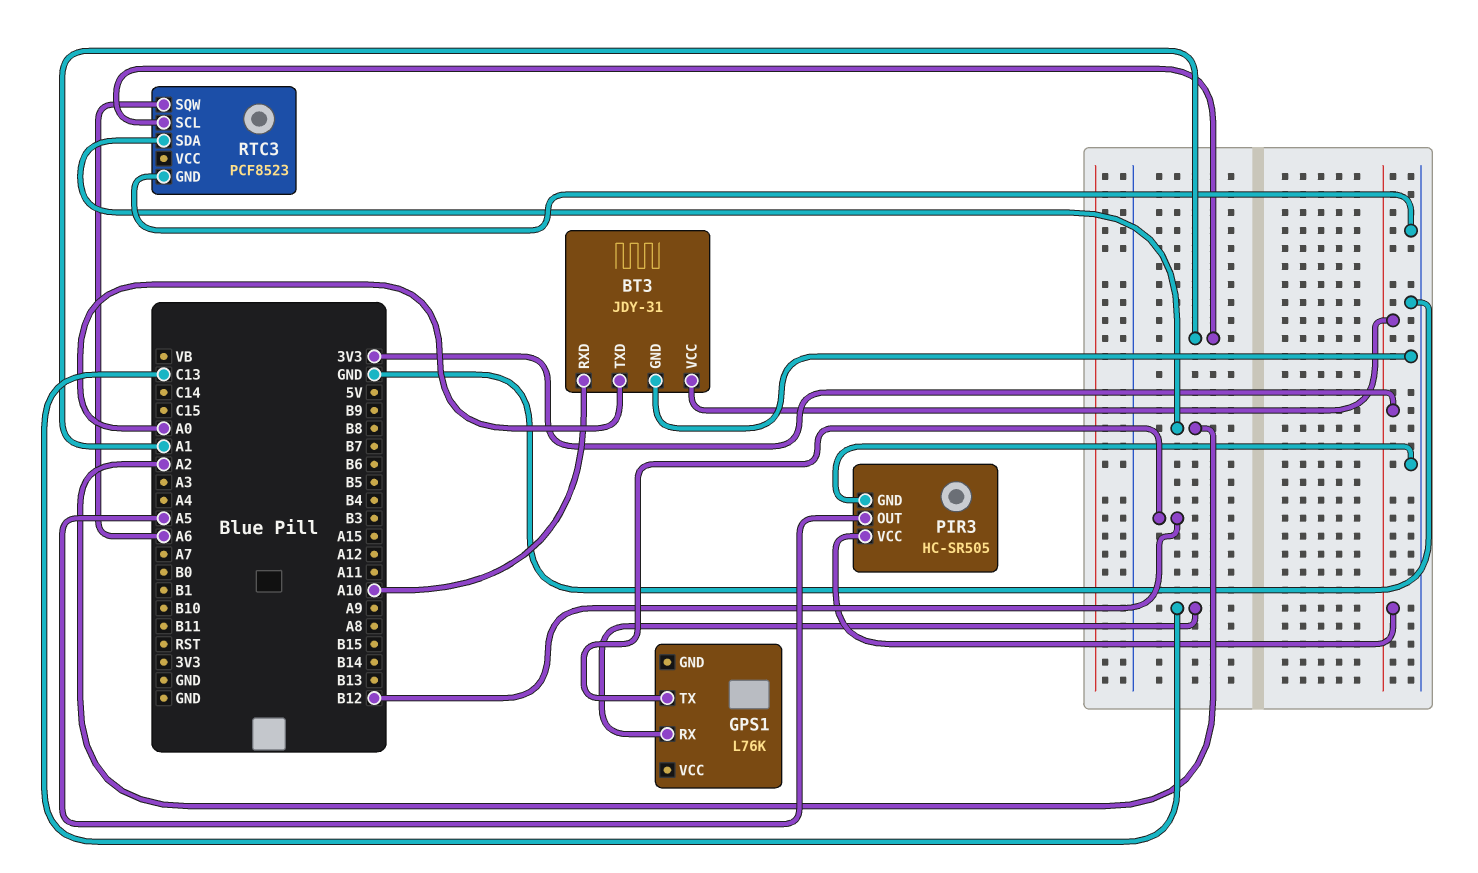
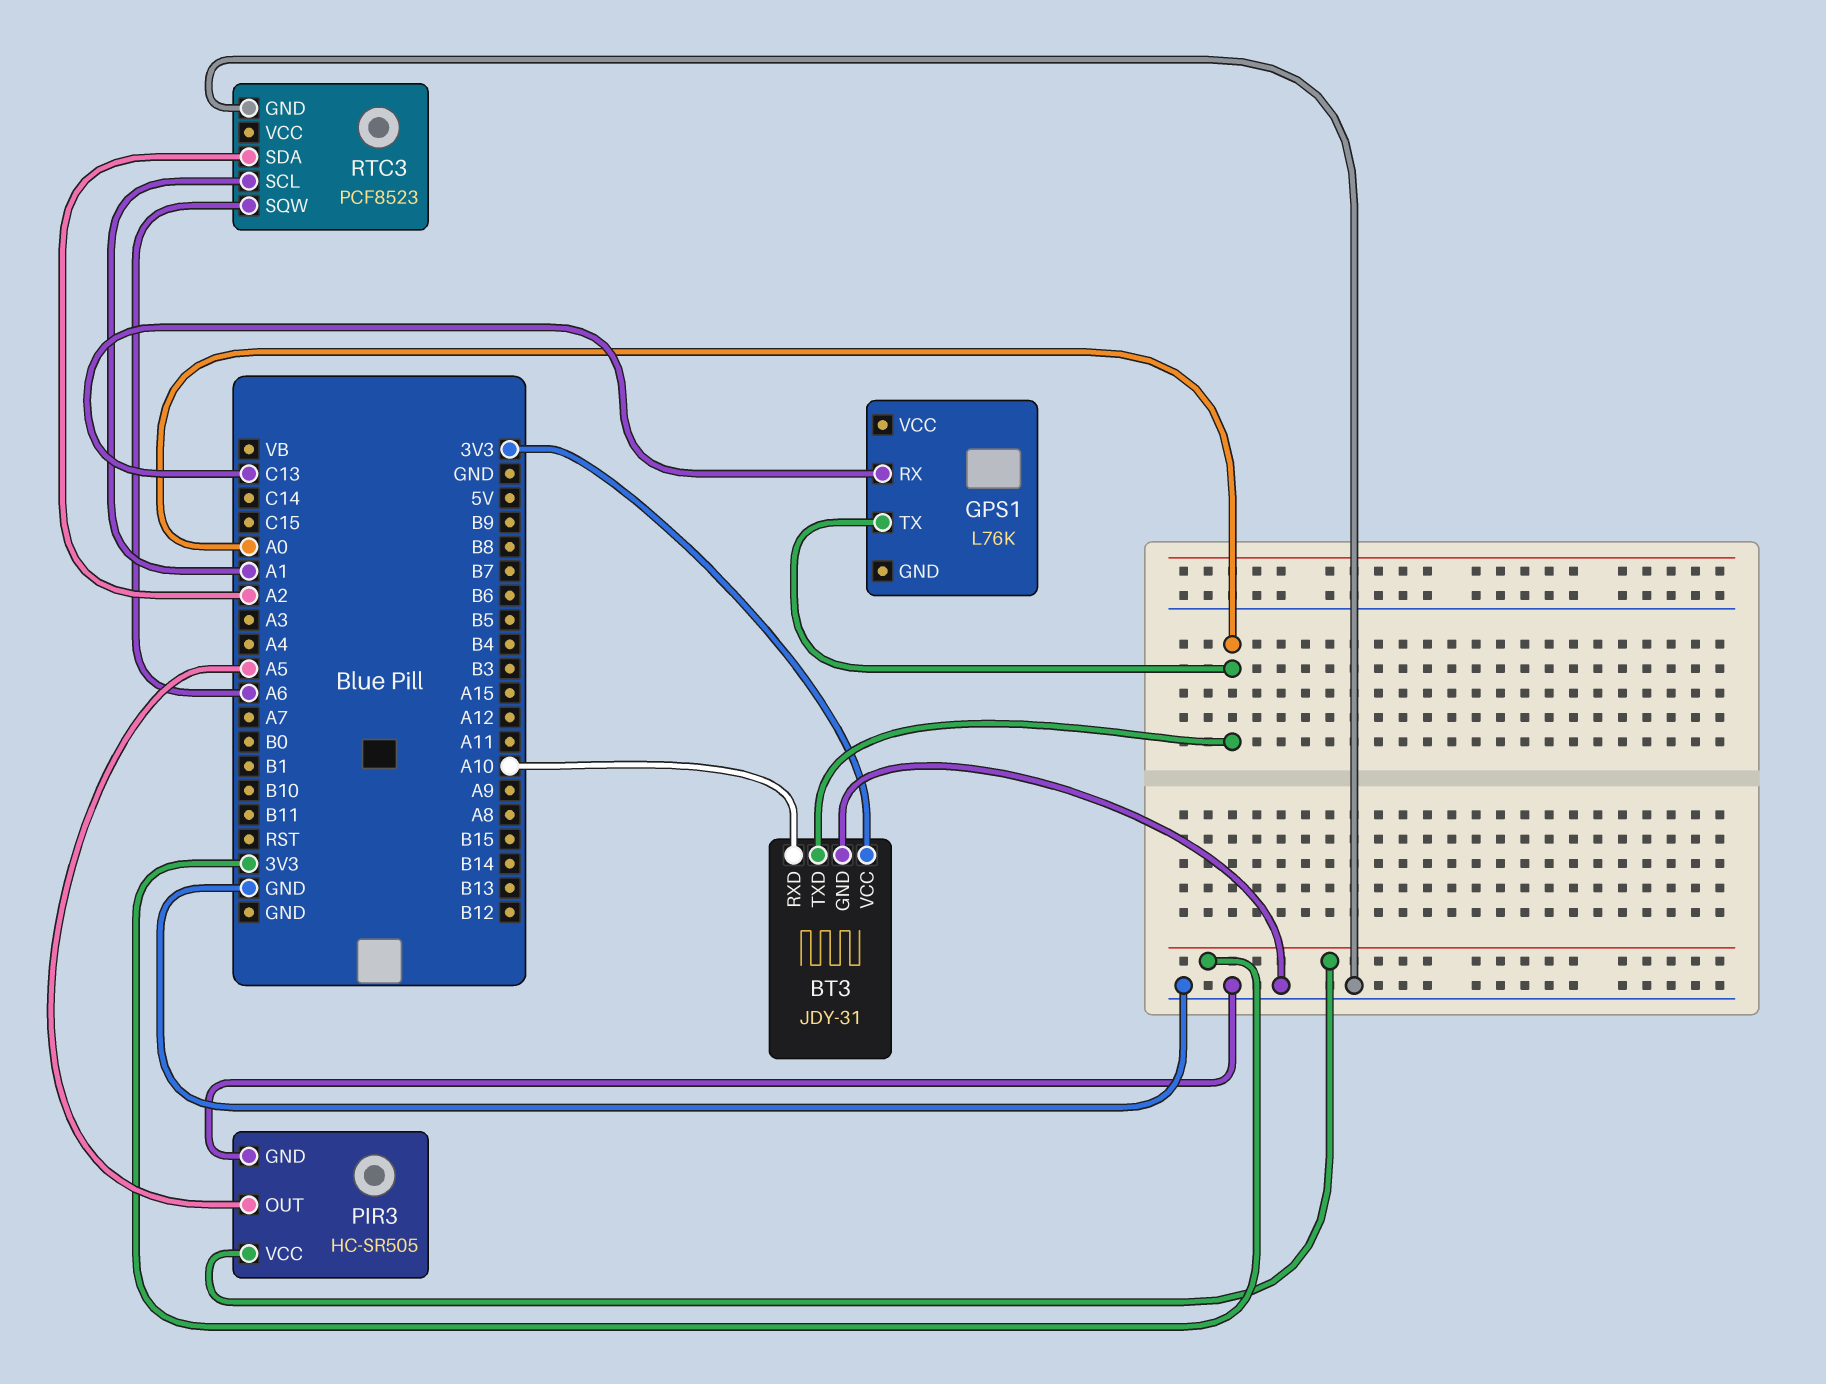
GPS1 pin TX: B12 -> A0

